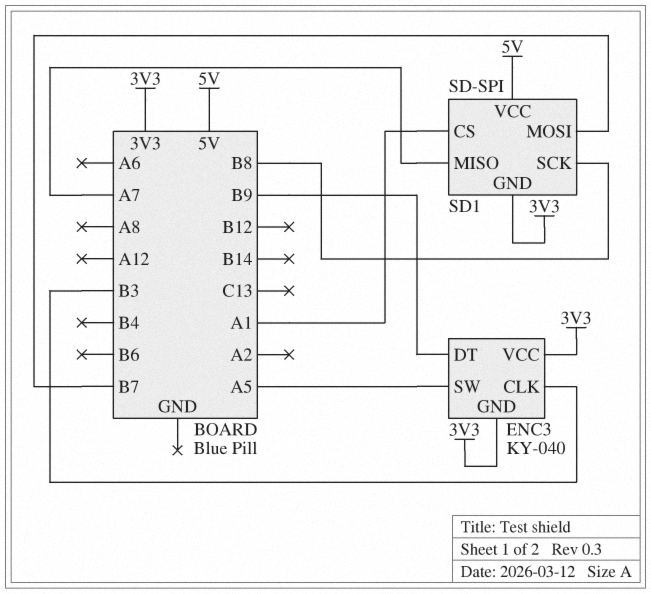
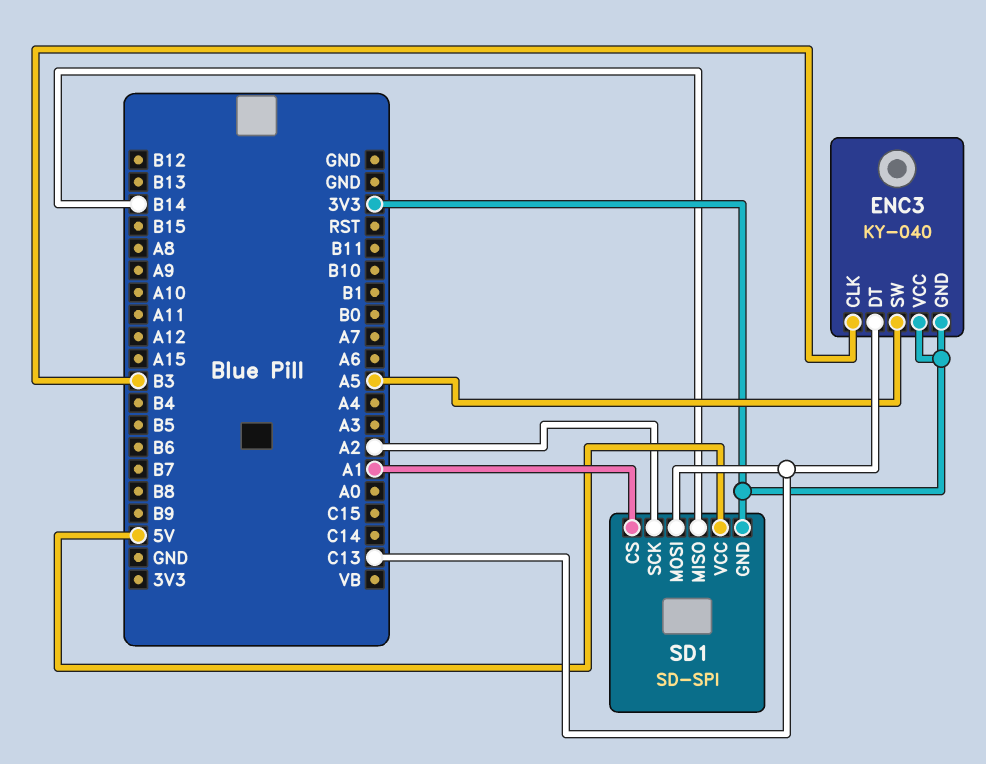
ENC3 pin DT: B9 -> C13
SD1 pin MISO: A7 -> B14
SD1 pin MOSI: B7 -> C13
SD1 pin SCK: B8 -> A2

